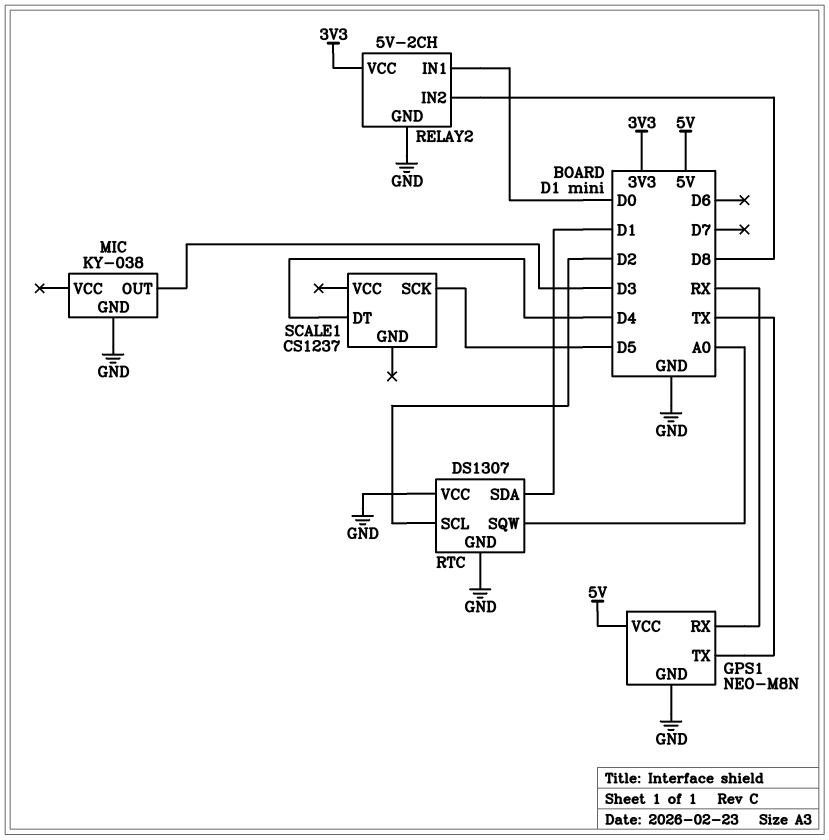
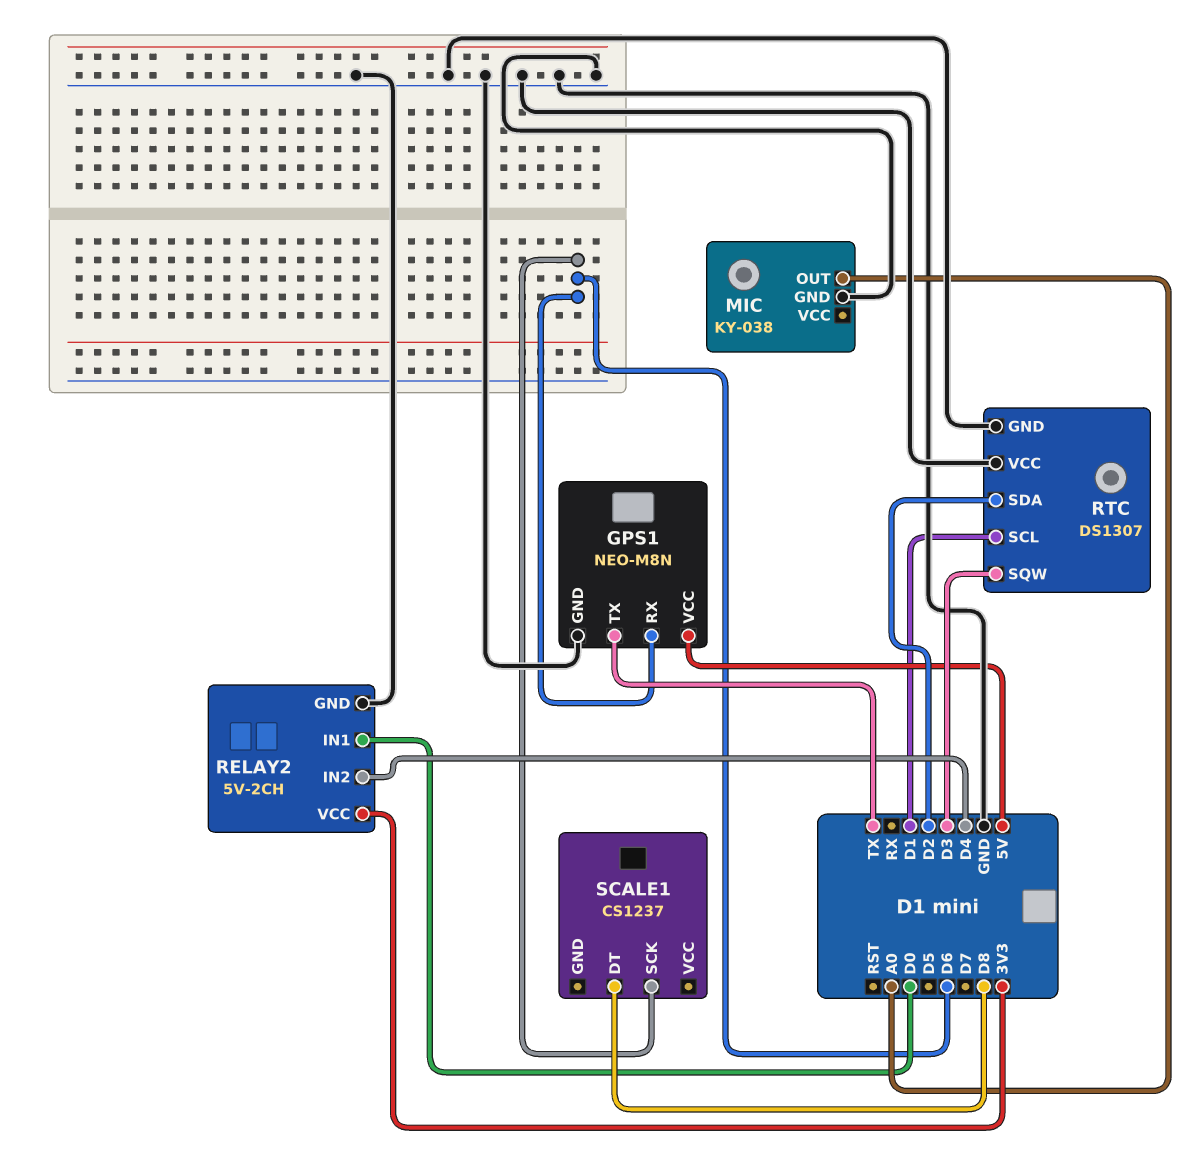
GPS1 pin RX: RX -> D6
MIC pin OUT: D3 -> A0
RELAY2 pin IN2: D8 -> D4
RTC pin SCL: D2 -> D1
RTC pin SDA: D1 -> D2
RTC pin SQW: A0 -> D3
SCALE1 pin DT: D4 -> D8
SCALE1 pin SCK: D5 -> D6

